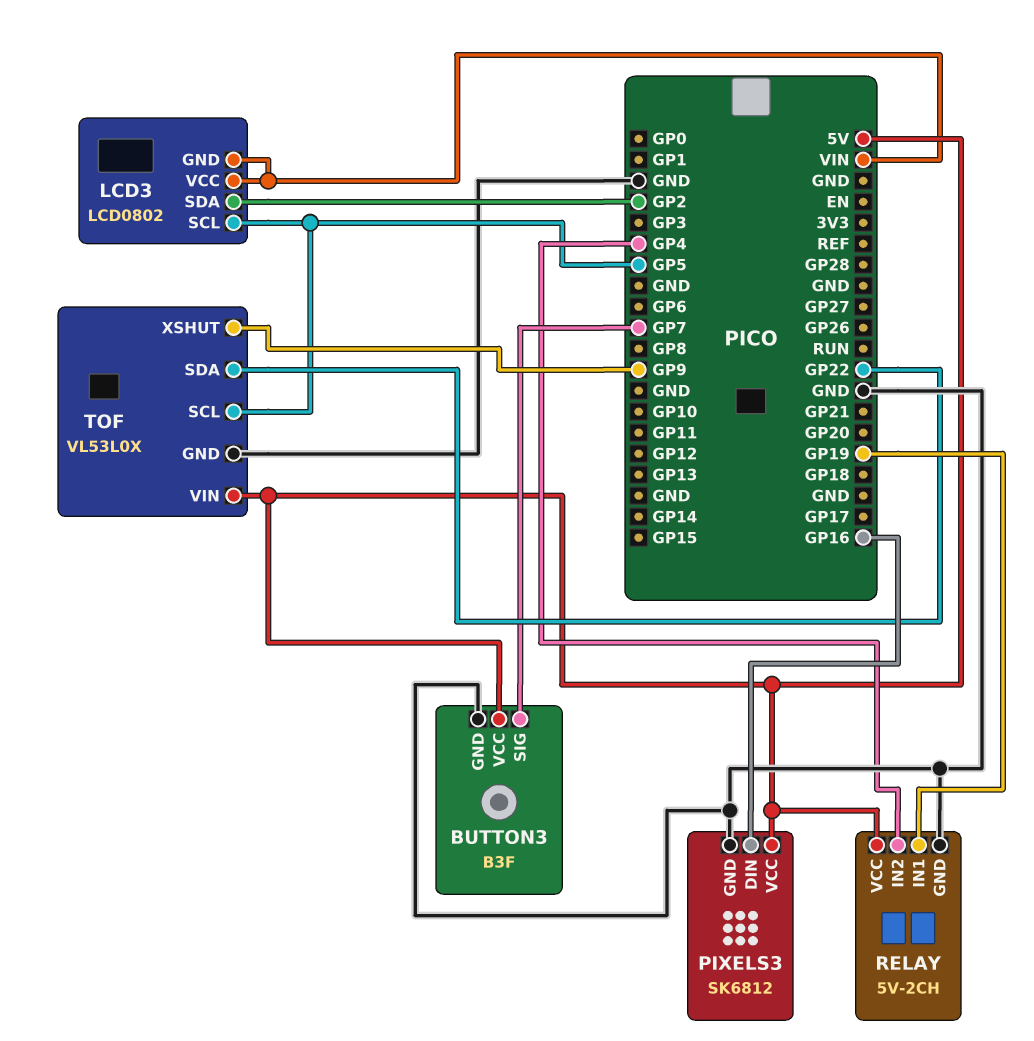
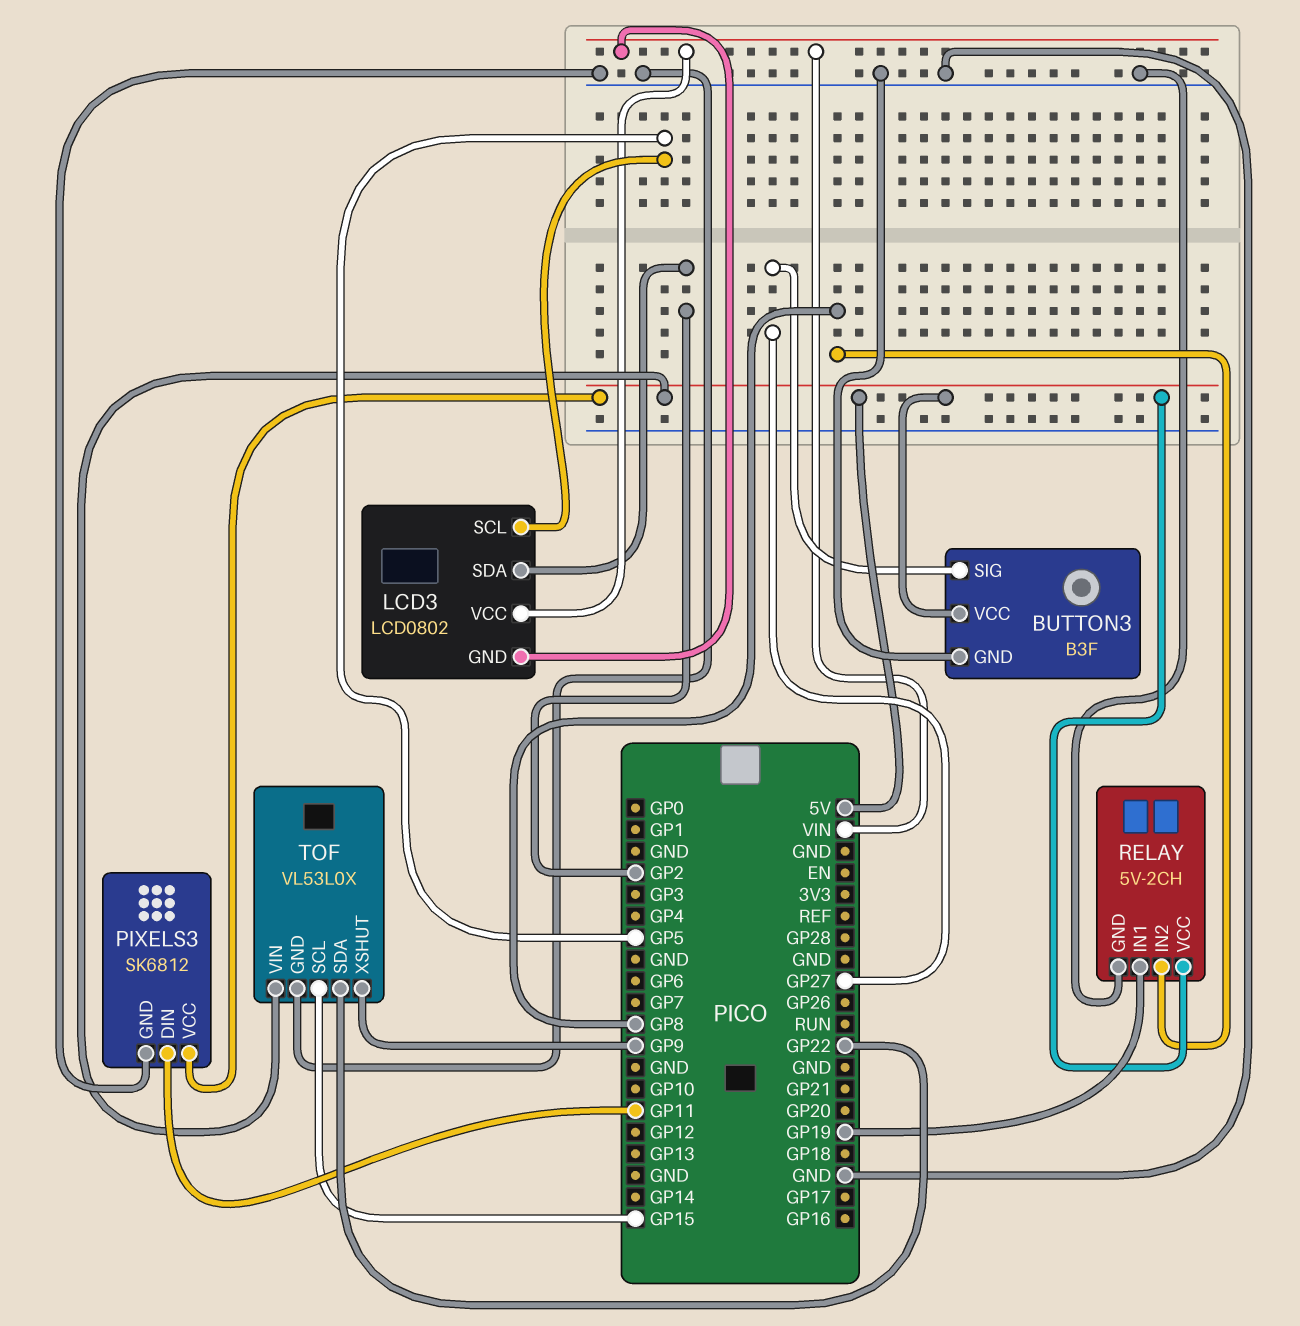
BUTTON3 pin SIG: GP7 -> GP27
PIXELS3 pin DIN: GP16 -> GP11
RELAY pin IN2: GP4 -> GP8
TOF pin SCL: GP5 -> GP15

